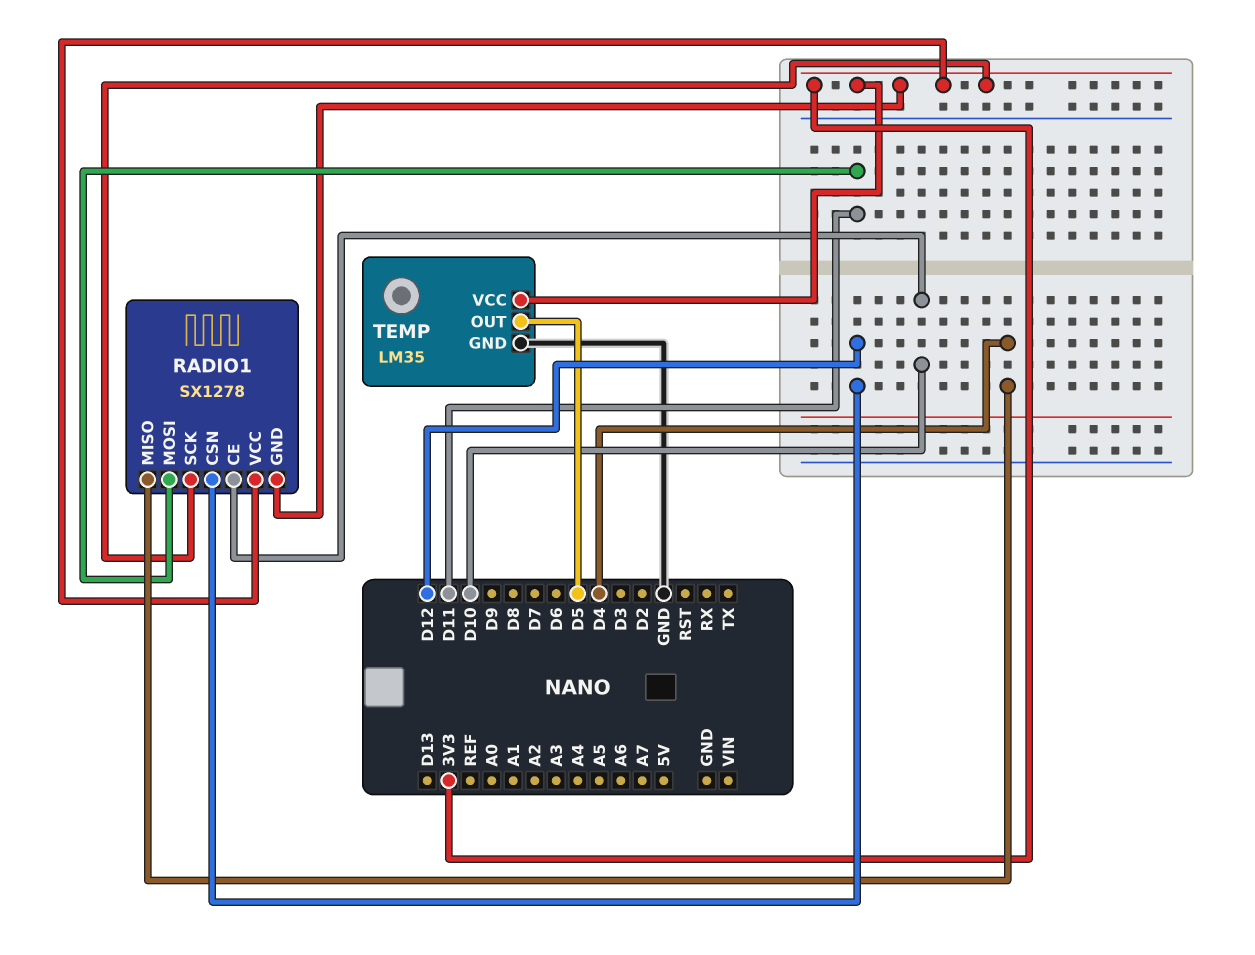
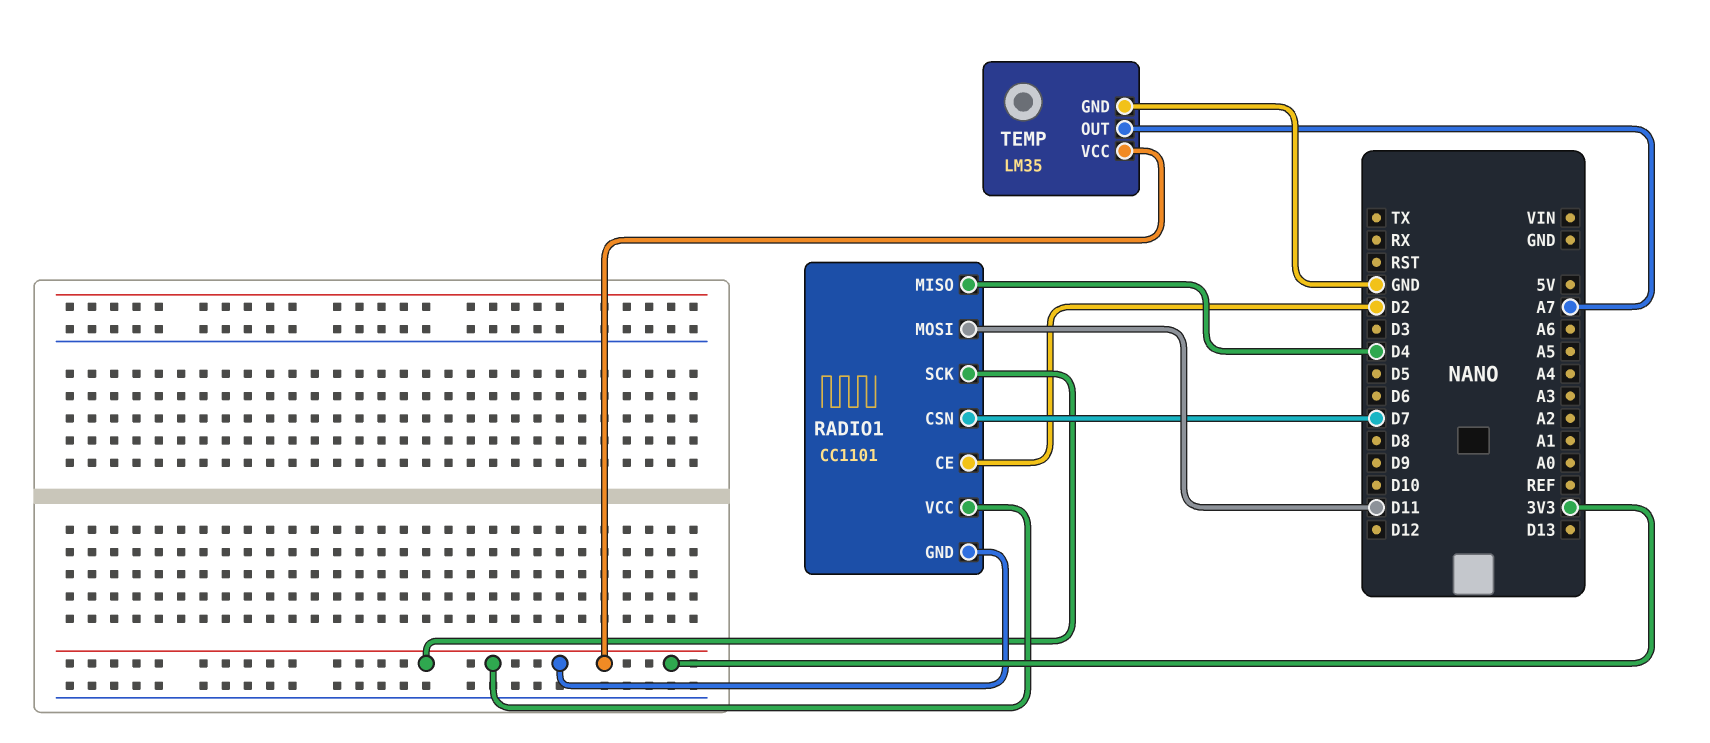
RADIO1: SX1278 -> CC1101
RADIO1 pin CE: D10 -> D2
RADIO1 pin CSN: D12 -> D7
TEMP pin OUT: D5 -> A7

